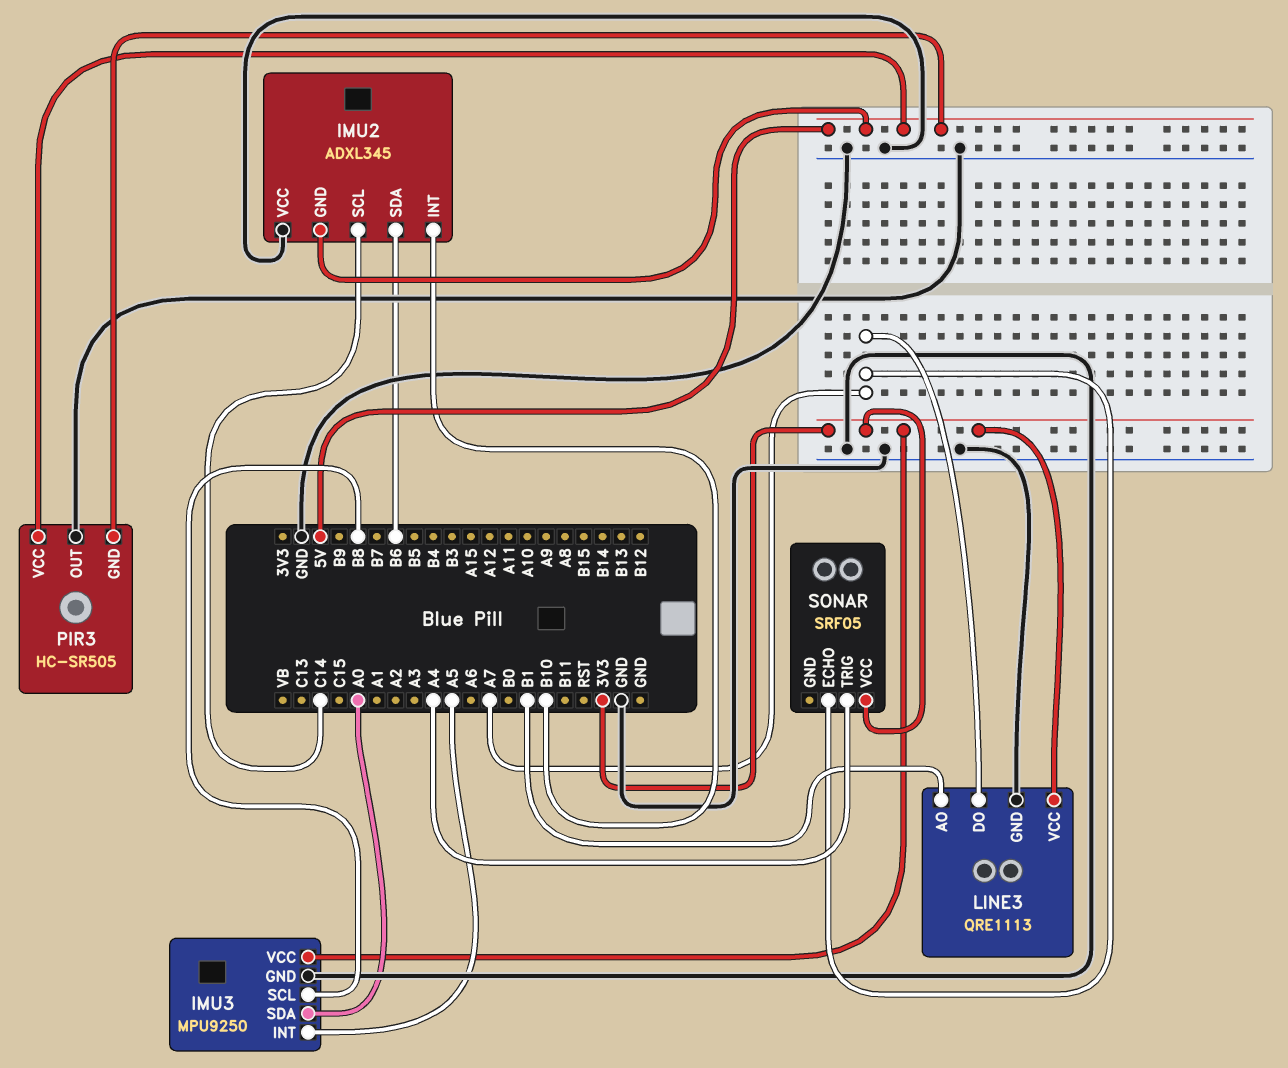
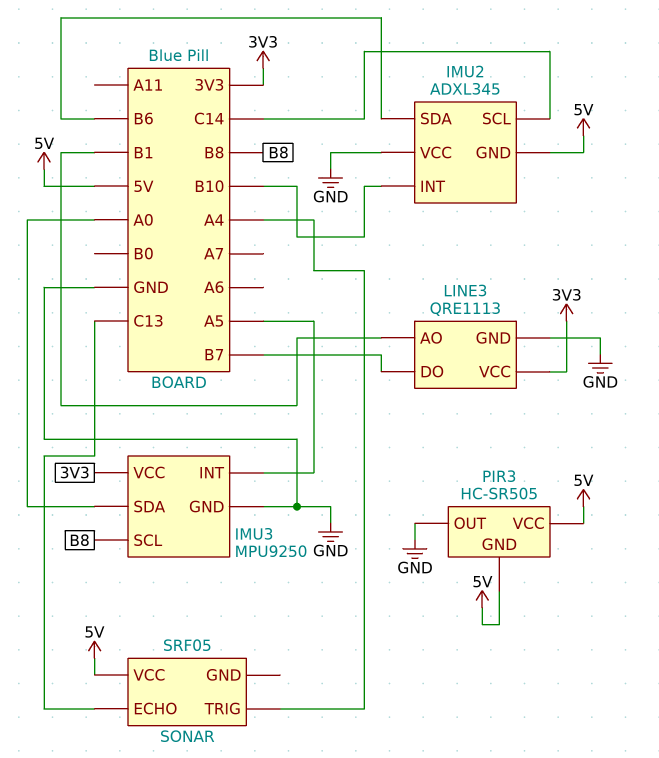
LINE3 pin DO: A7 -> B7
SONAR pin ECHO: A7 -> C13
SONAR pin VCC: 3V3 -> 5V

